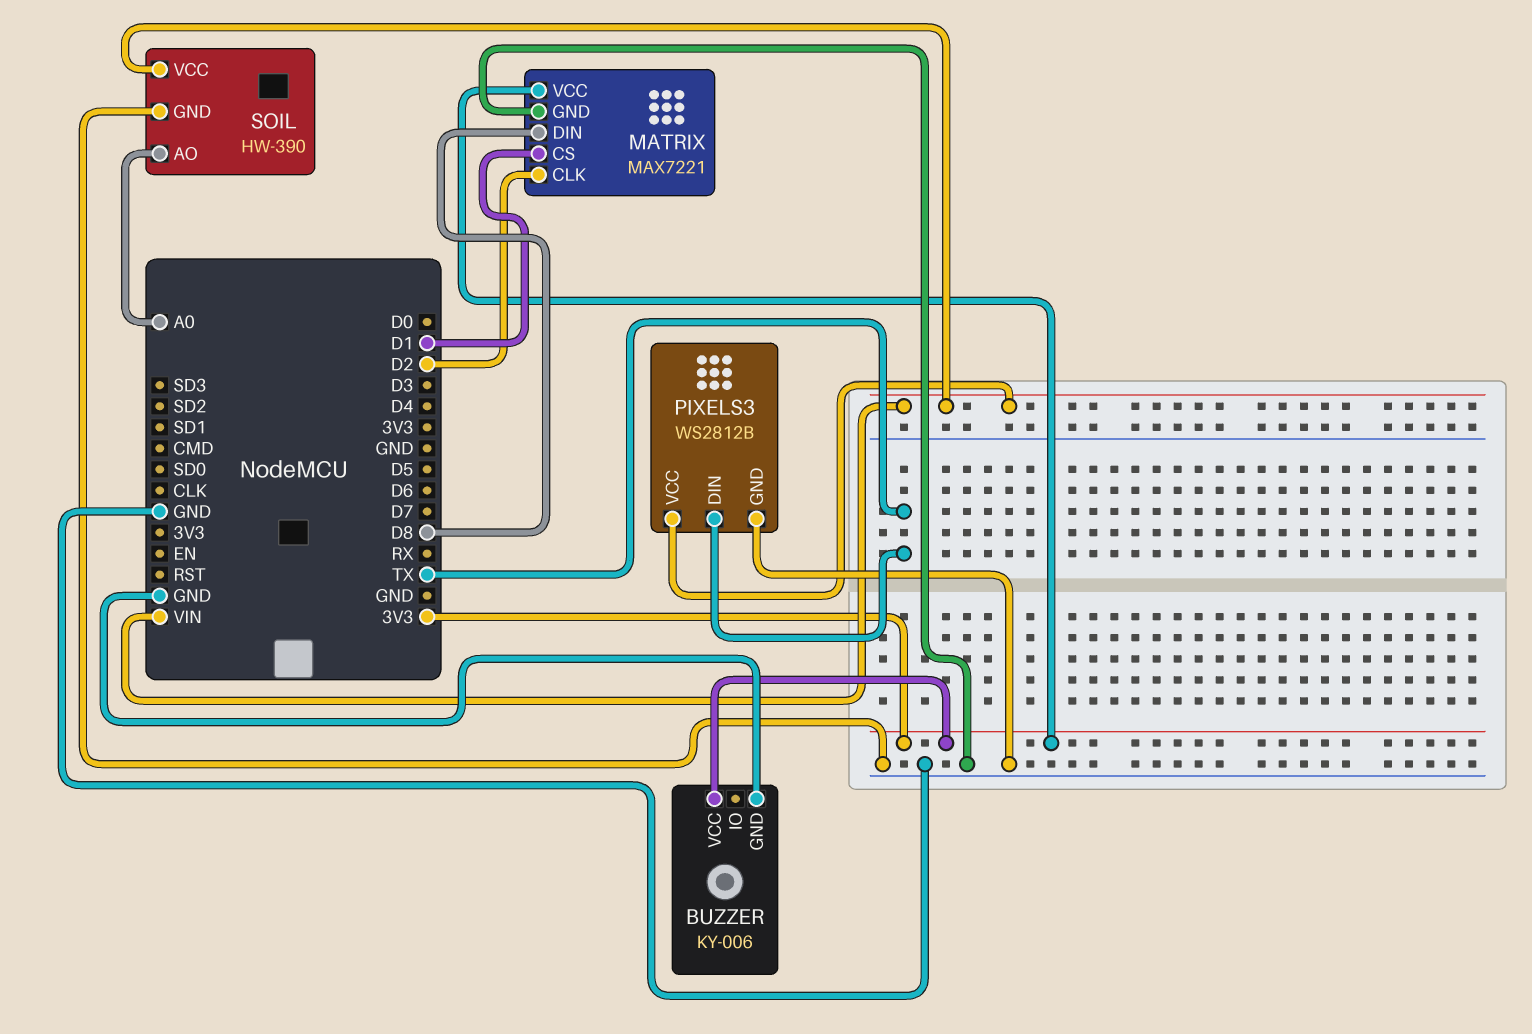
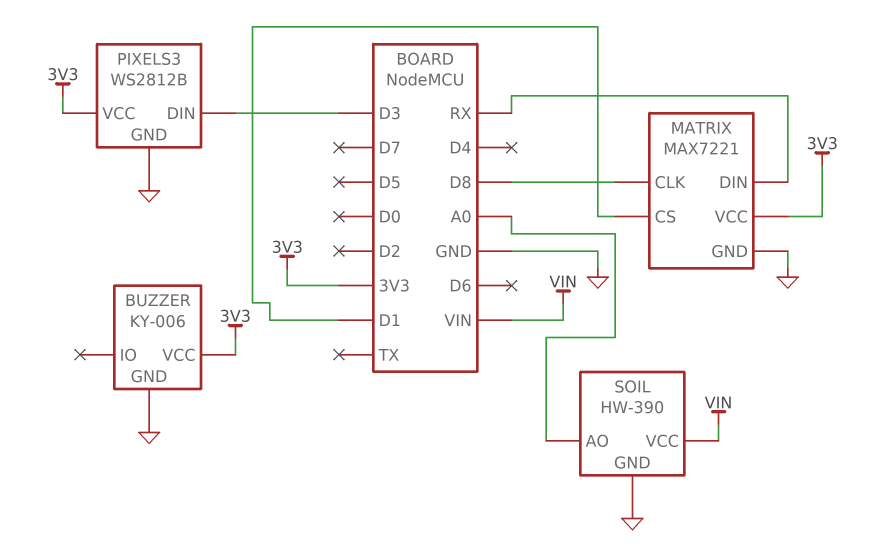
MATRIX pin CLK: D2 -> D8
MATRIX pin DIN: D8 -> RX
PIXELS3 pin DIN: TX -> D3
PIXELS3 pin VCC: VIN -> 3V3

